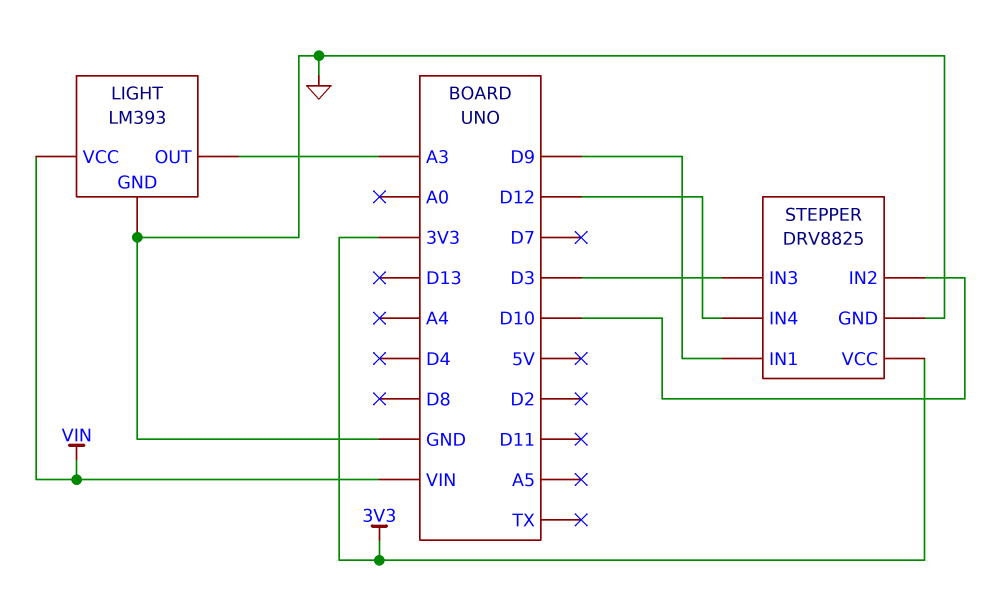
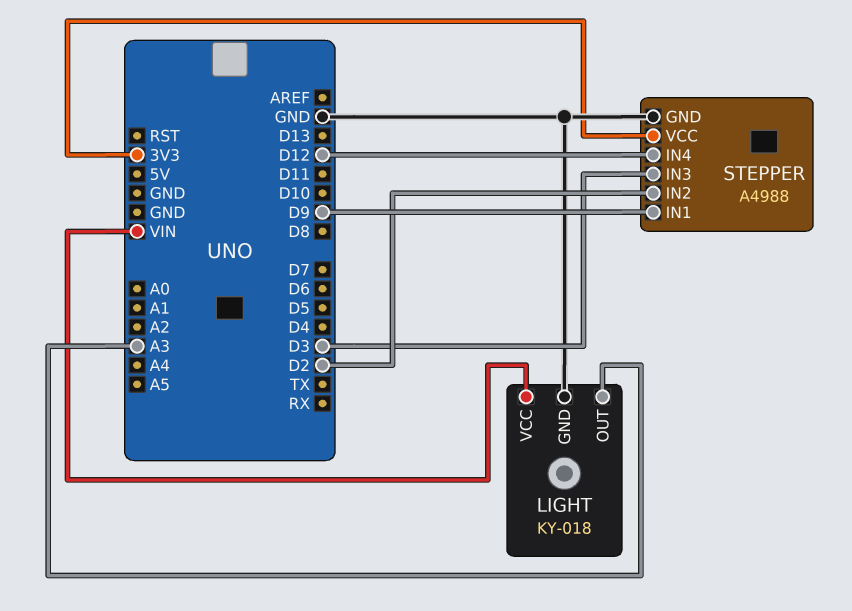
LIGHT: LM393 -> KY-018
STEPPER: DRV8825 -> A4988
STEPPER pin IN2: D10 -> D2

